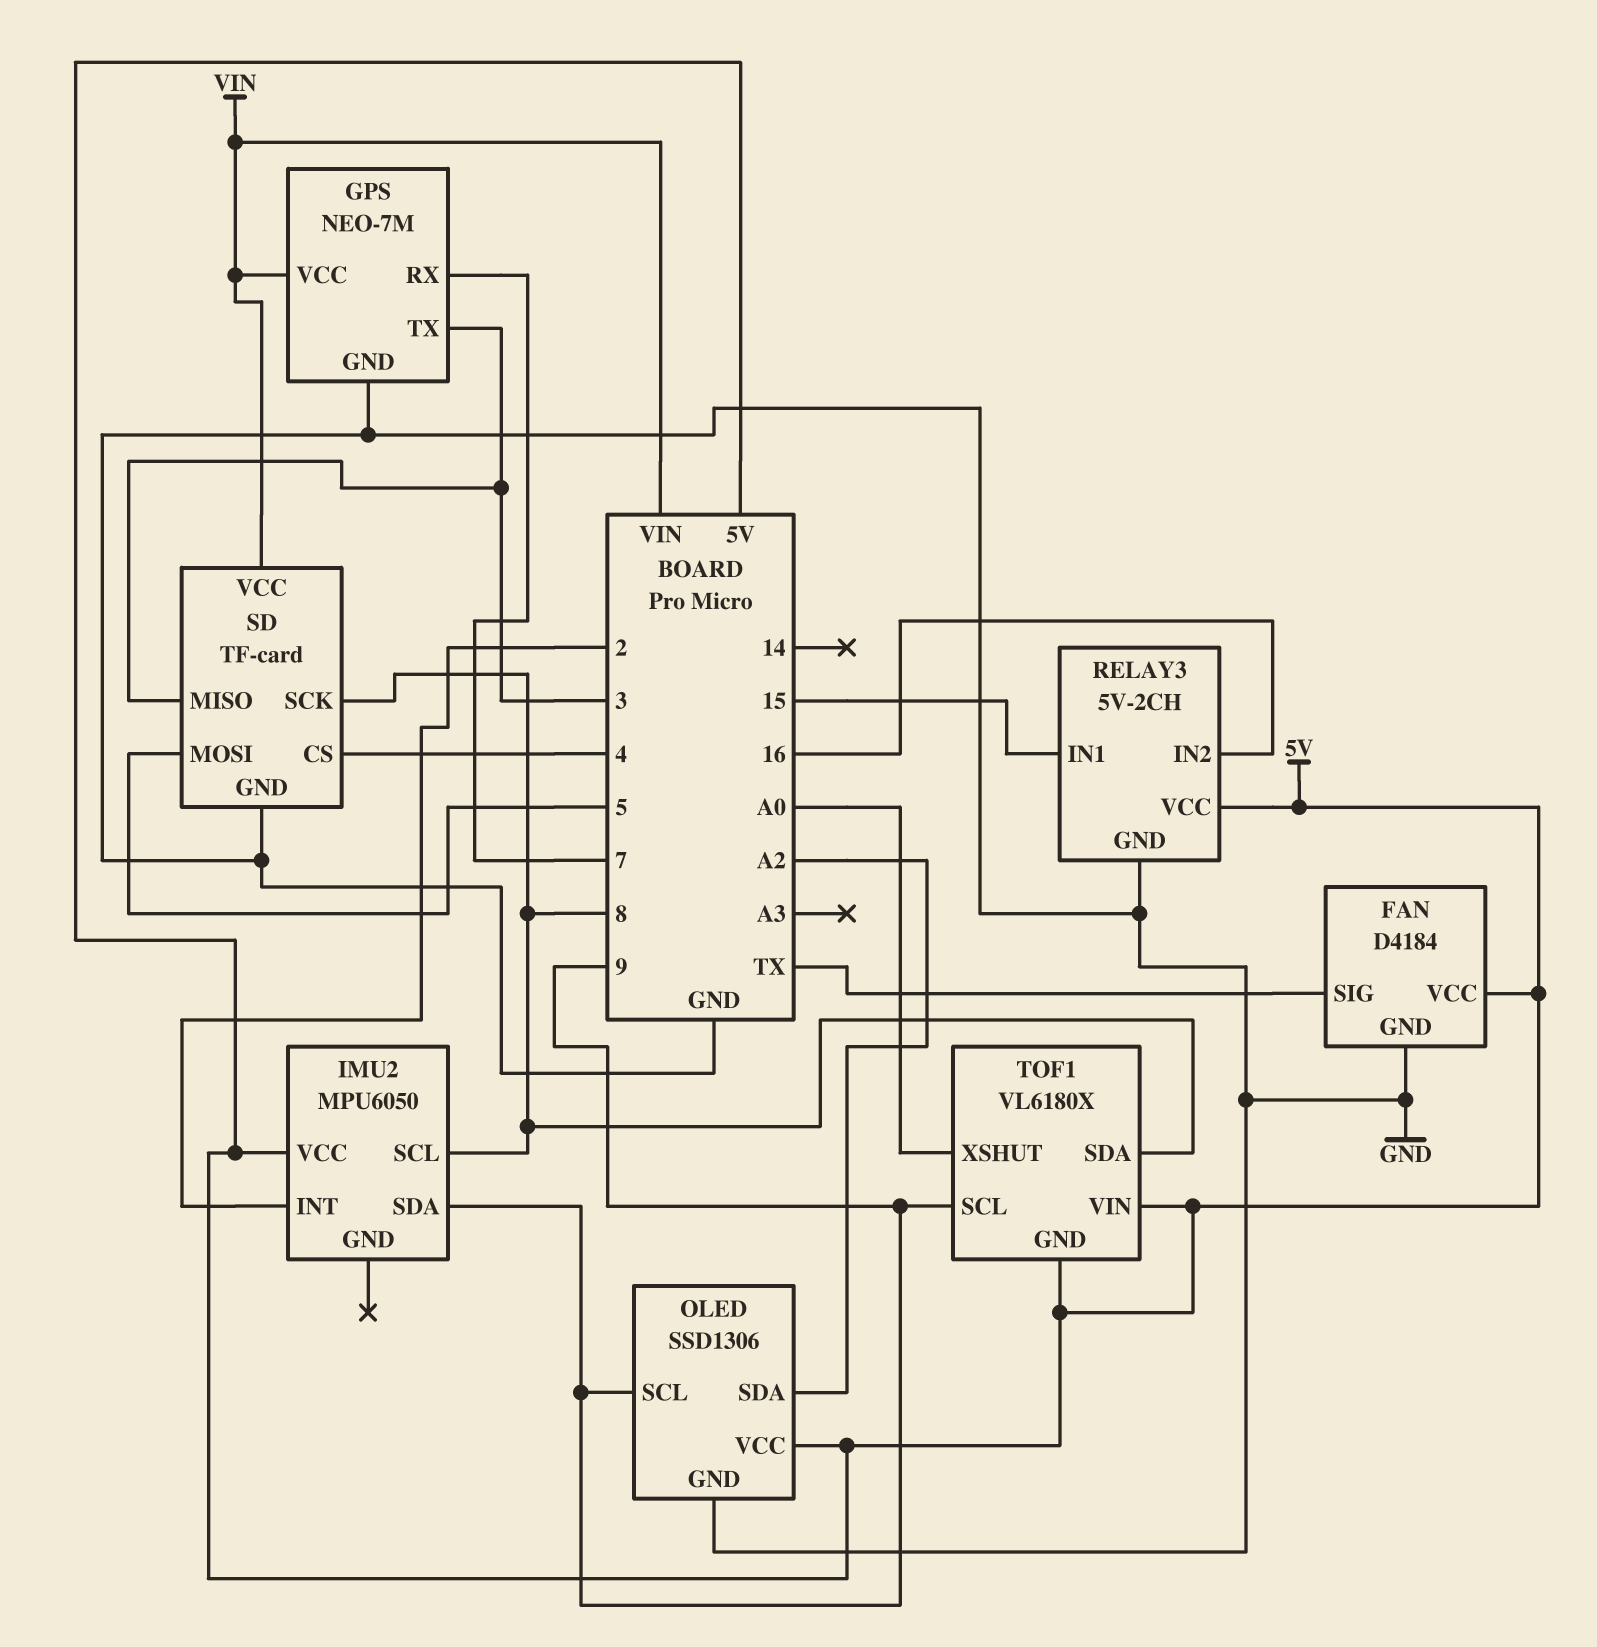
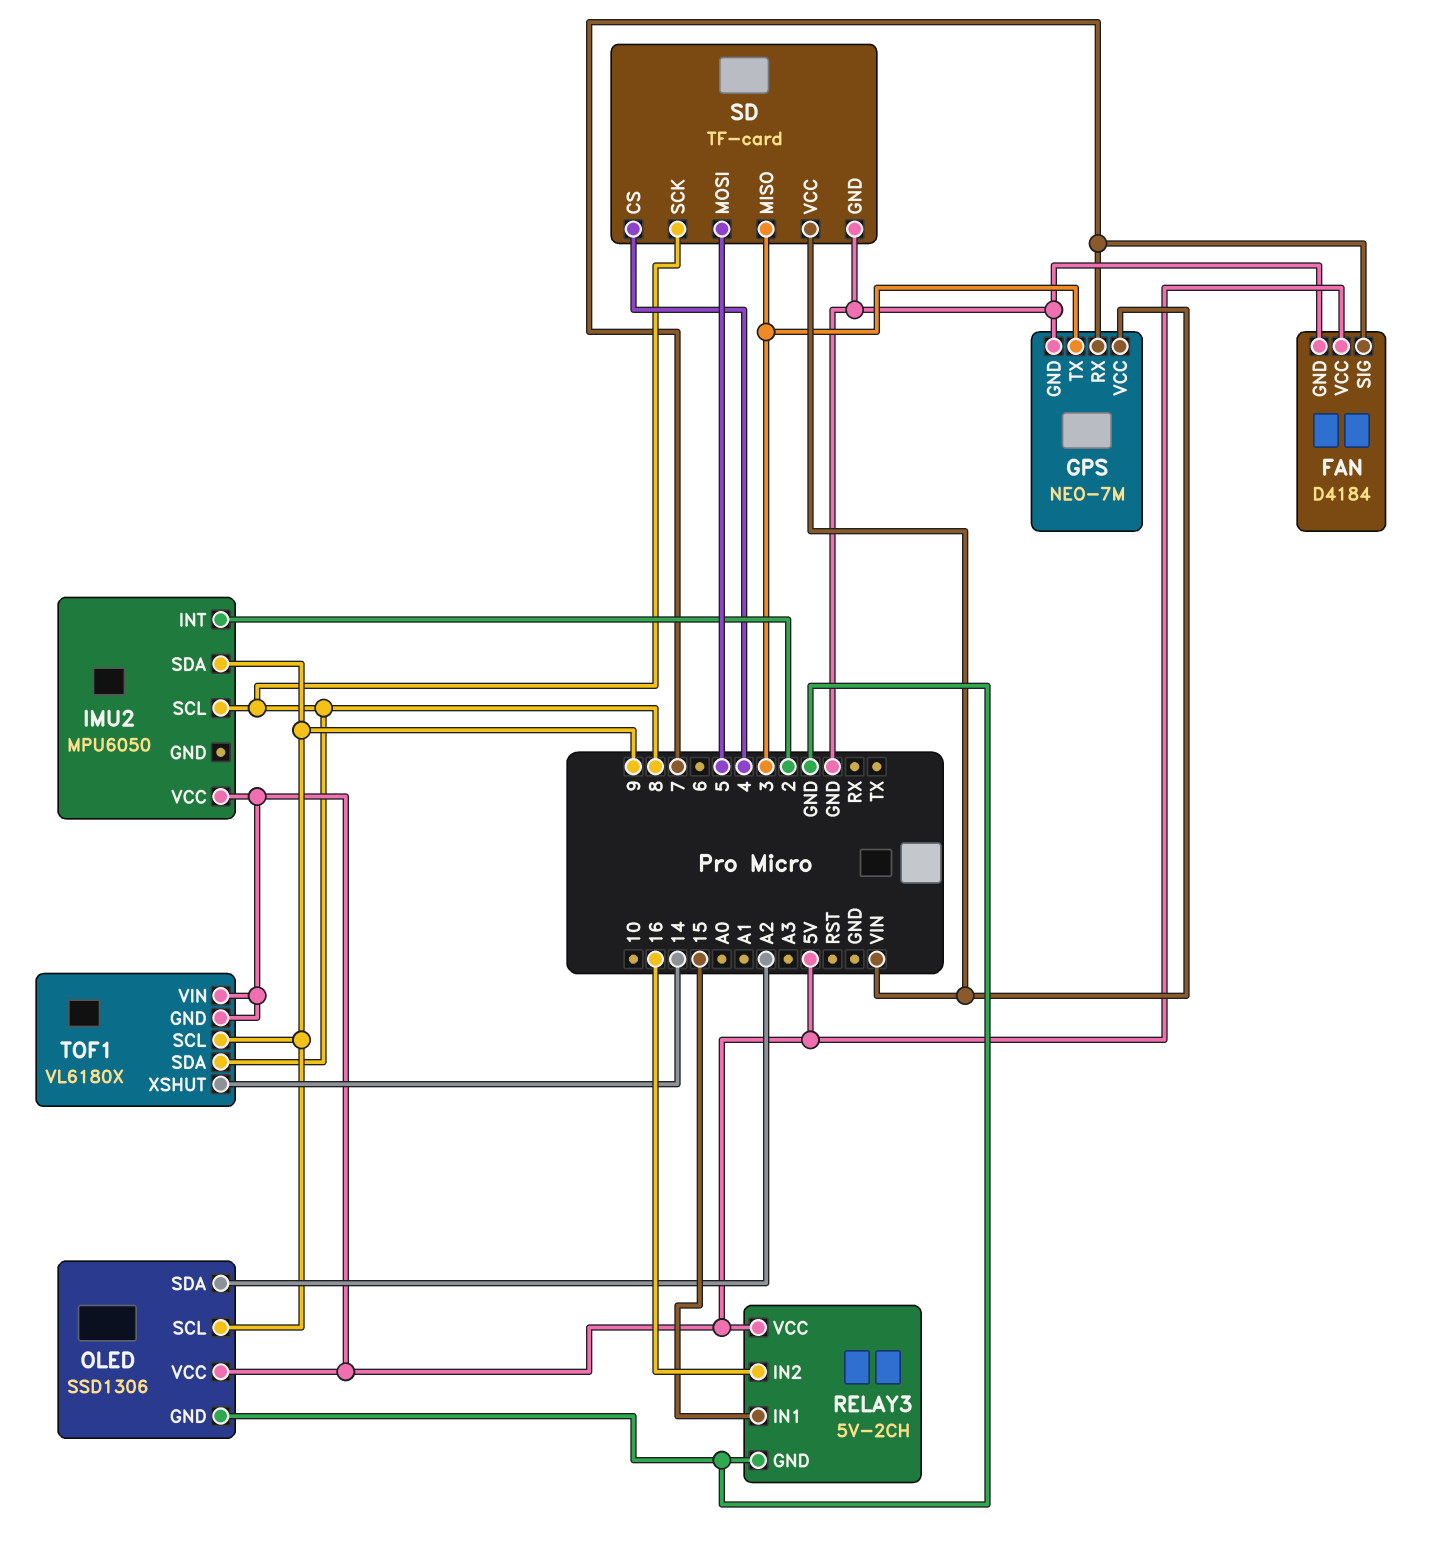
FAN pin SIG: TX -> 7
TOF1 pin XSHUT: A0 -> 14

